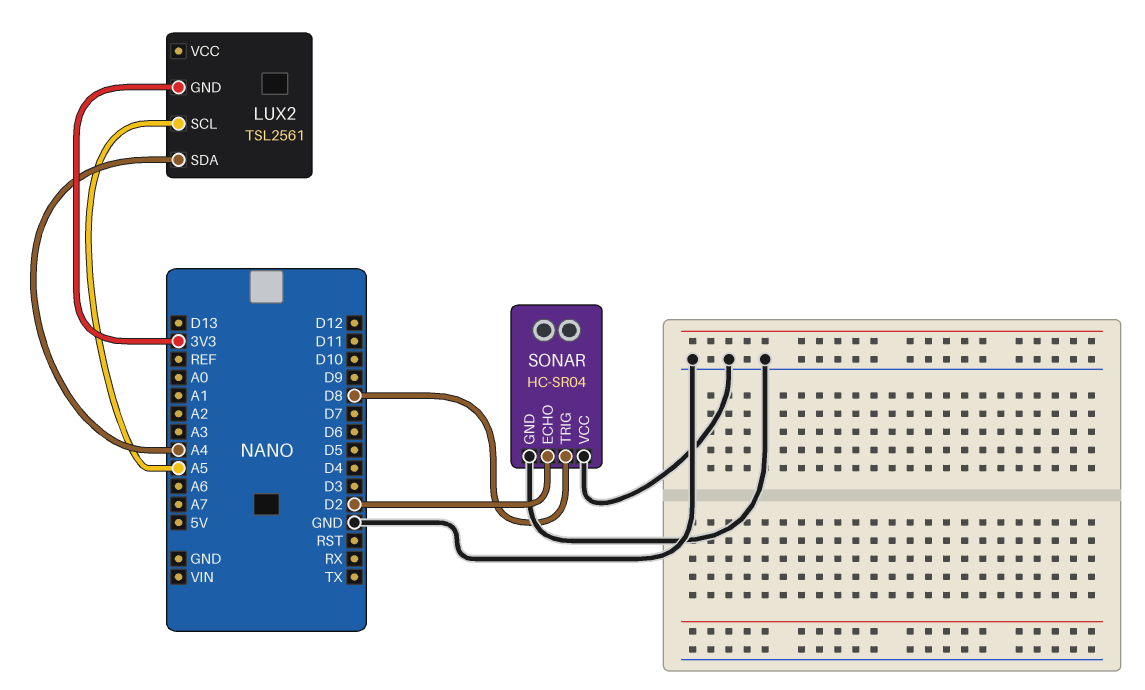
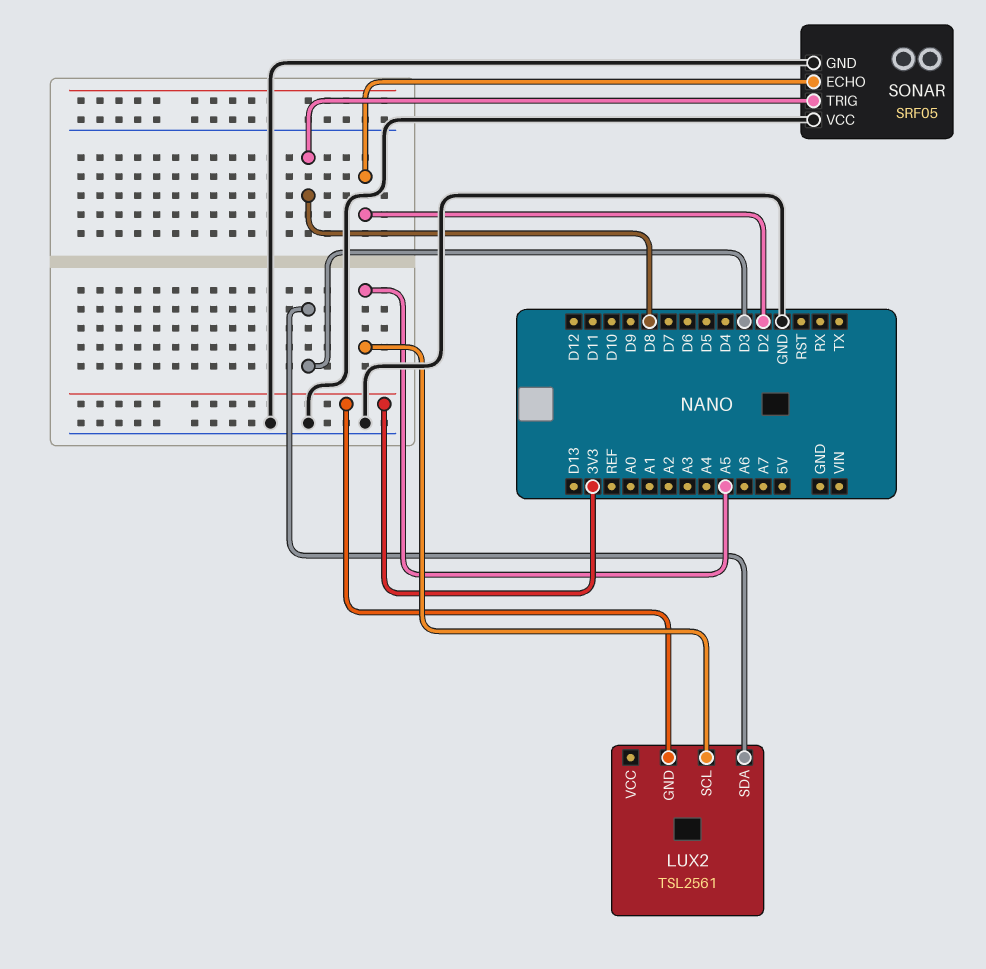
LUX2 pin SDA: A4 -> D3
SONAR: HC-SR04 -> SRF05

